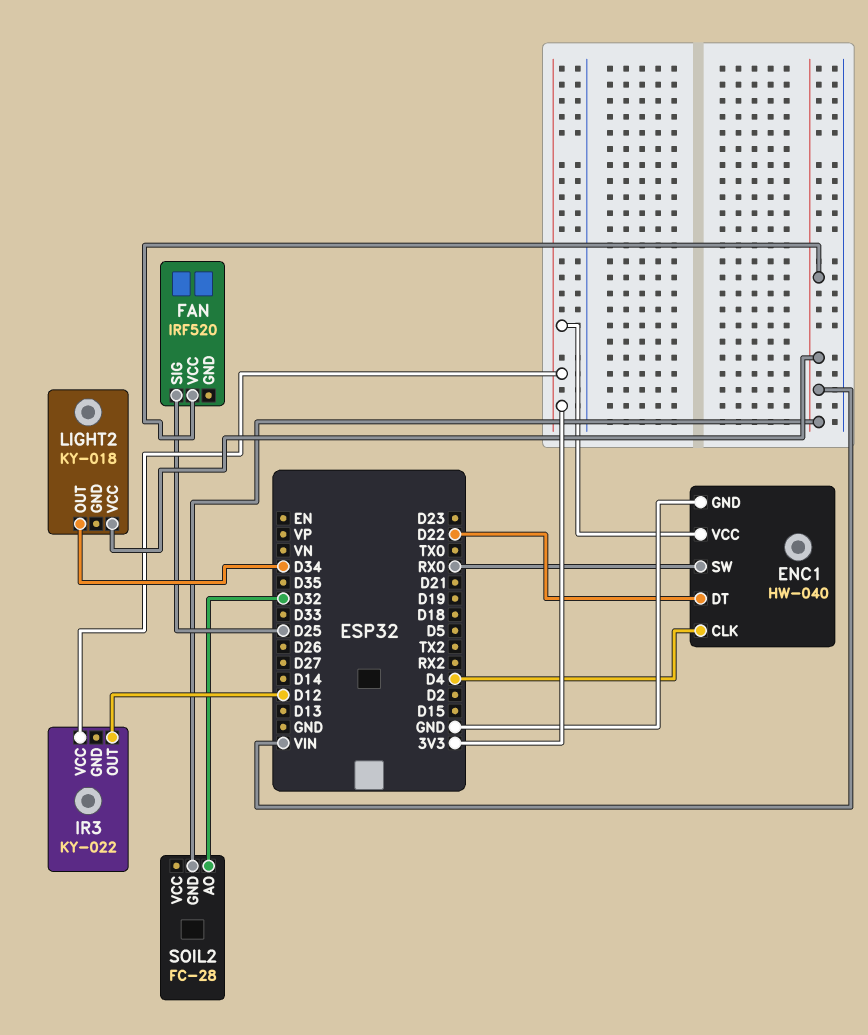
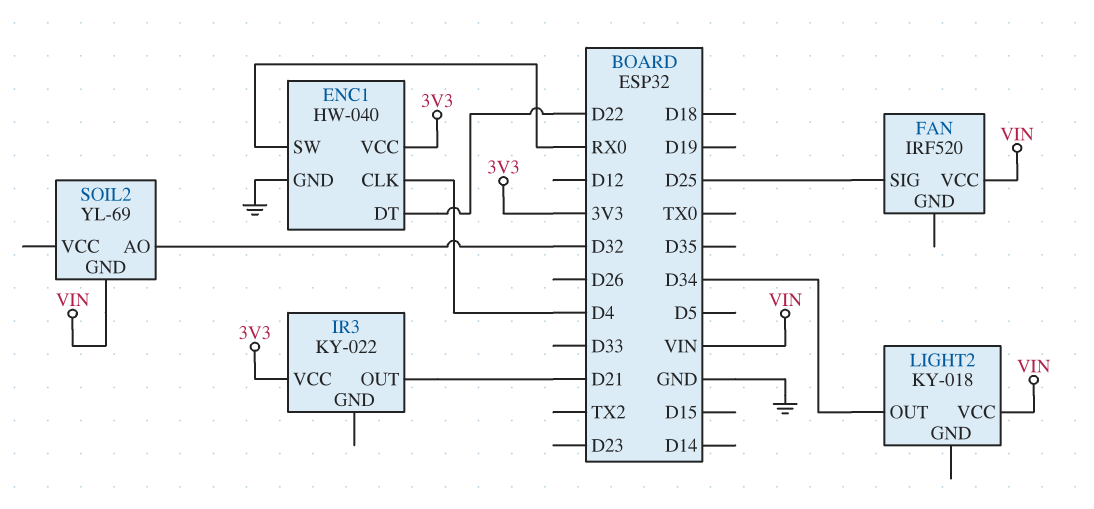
IR3 pin OUT: D12 -> D21
SOIL2: FC-28 -> YL-69

